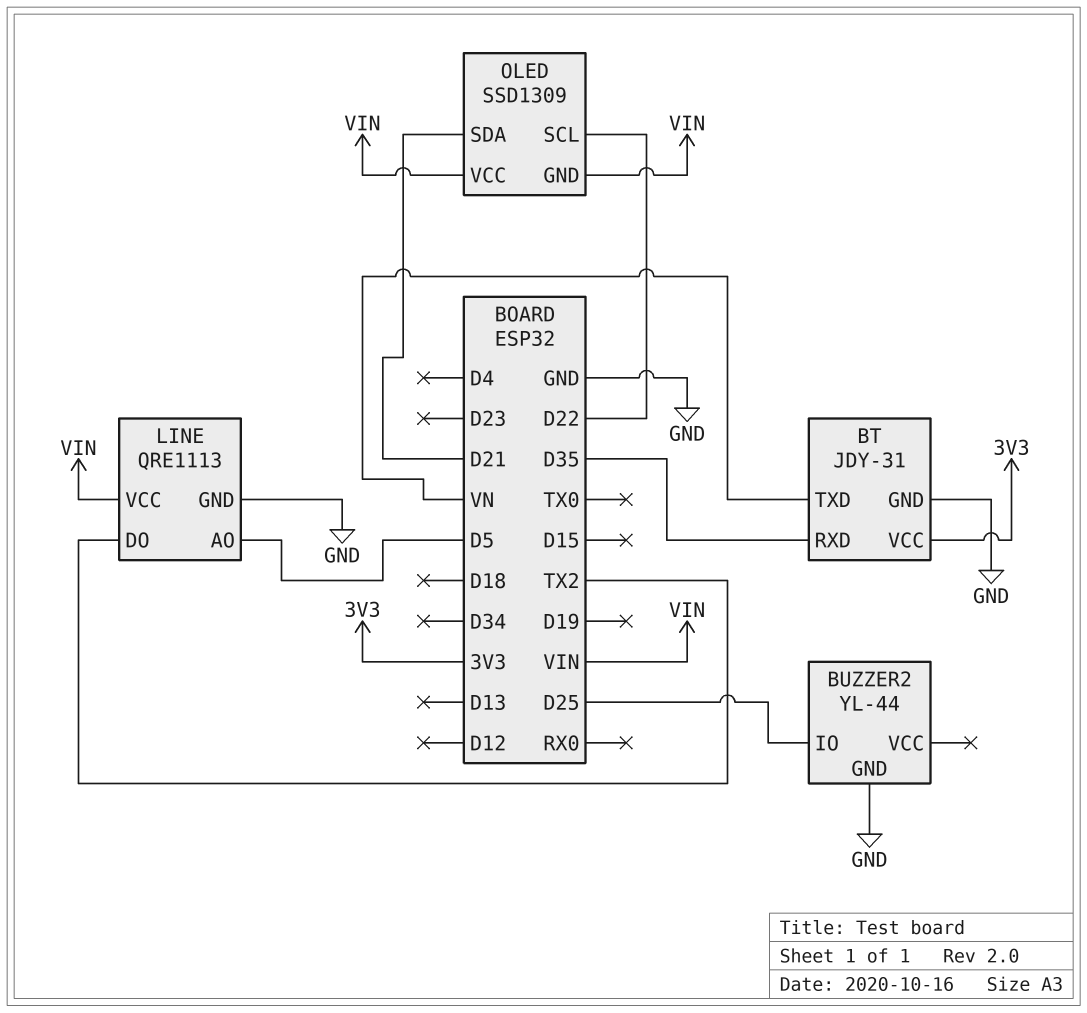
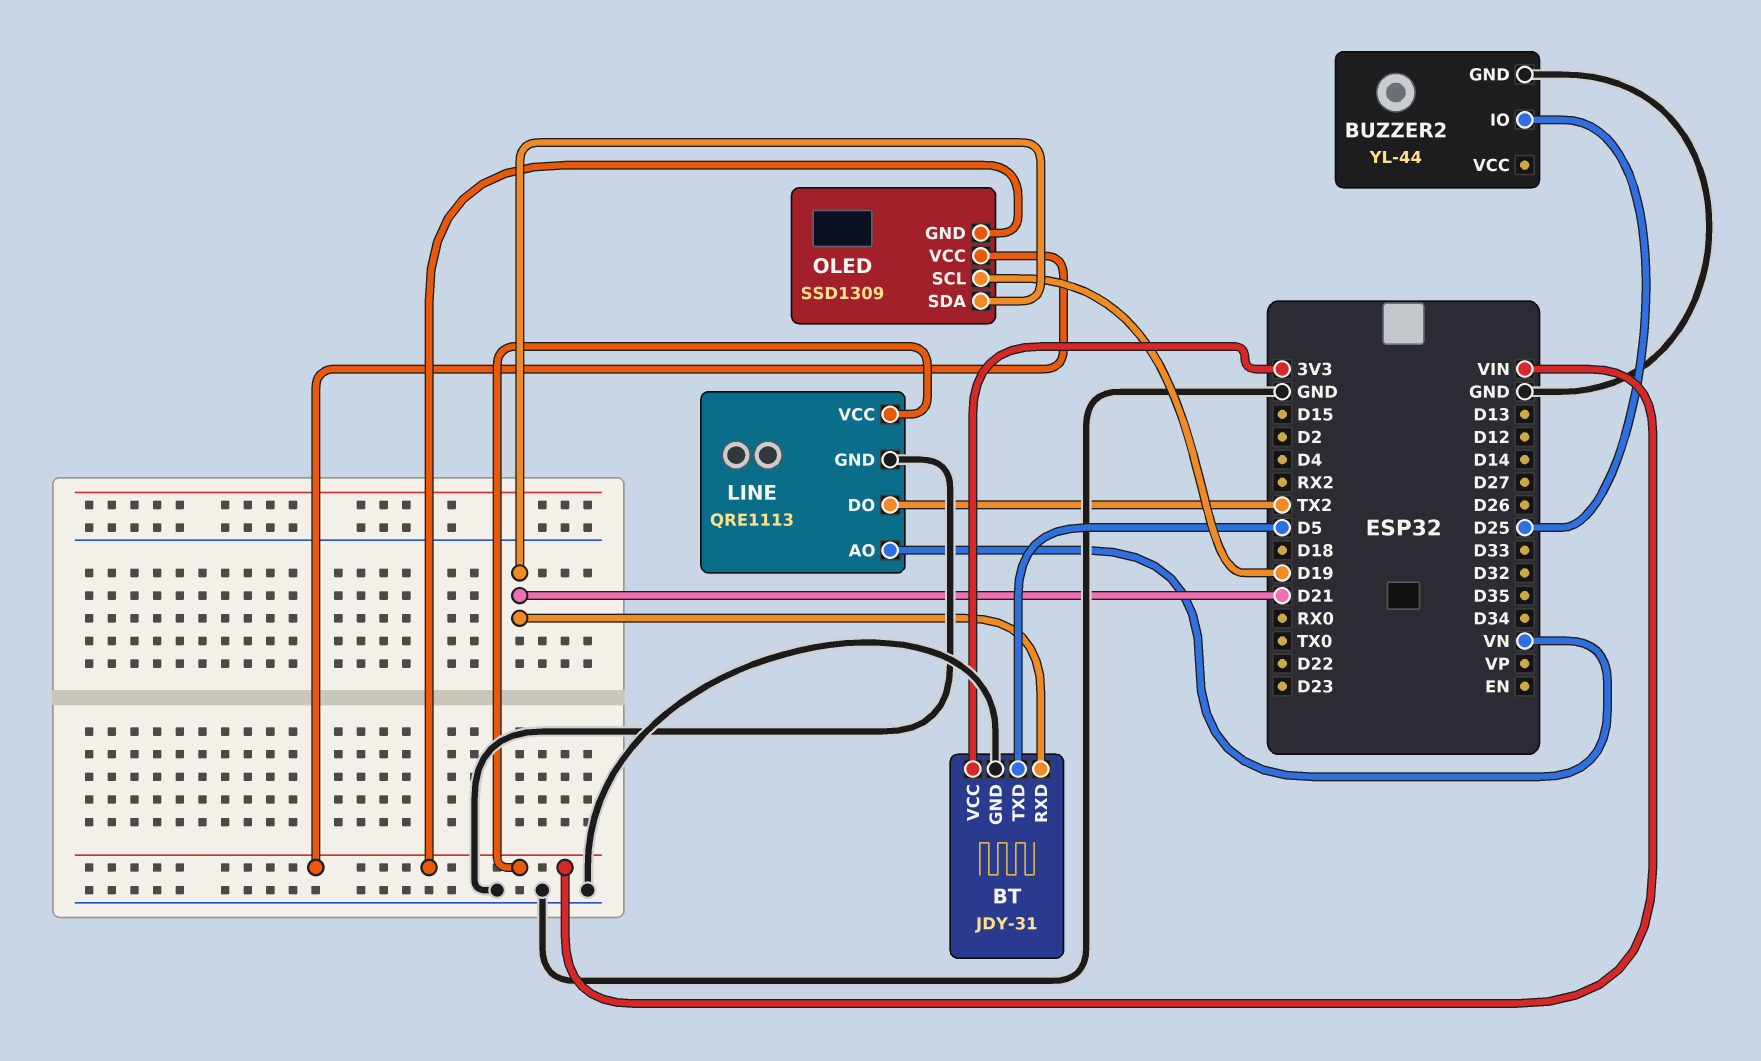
BT pin RXD: D35 -> D21
BT pin TXD: VN -> D5
LINE pin AO: D5 -> VN
OLED pin SCL: D22 -> D19

